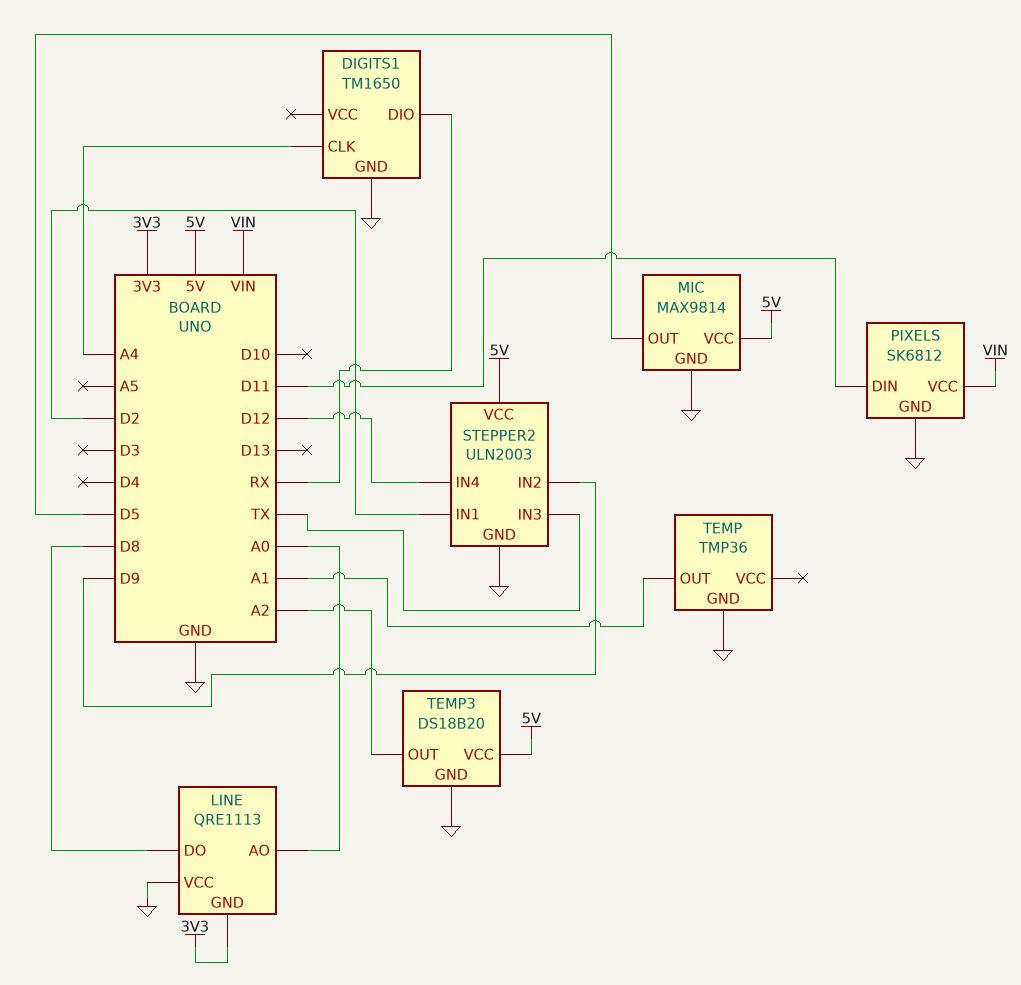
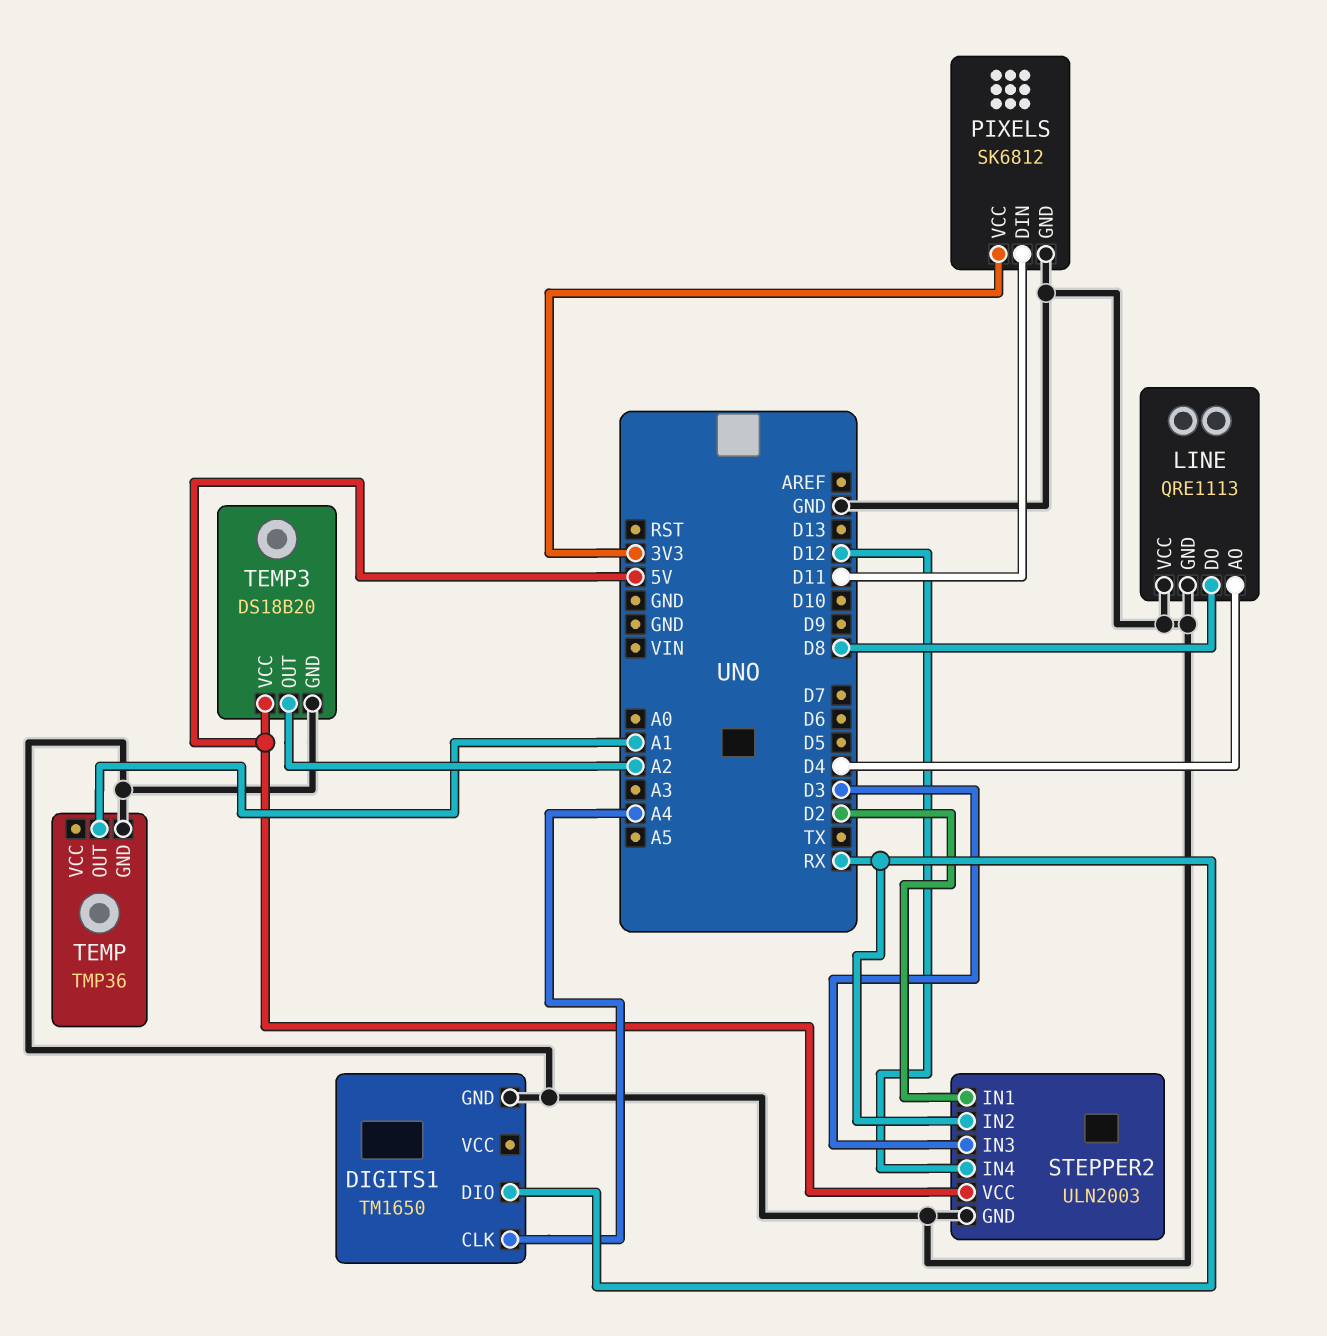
LINE pin AO: A0 -> D4
LINE pin GND: 3V3 -> GND
MIC: MAX9814 -> none
MIC pin GND: GND -> none
MIC pin OUT: D5 -> none
MIC pin VCC: 5V -> none
PIXELS pin VCC: VIN -> 3V3
STEPPER2 pin IN2: D9 -> RX
STEPPER2 pin IN3: TX -> D3

